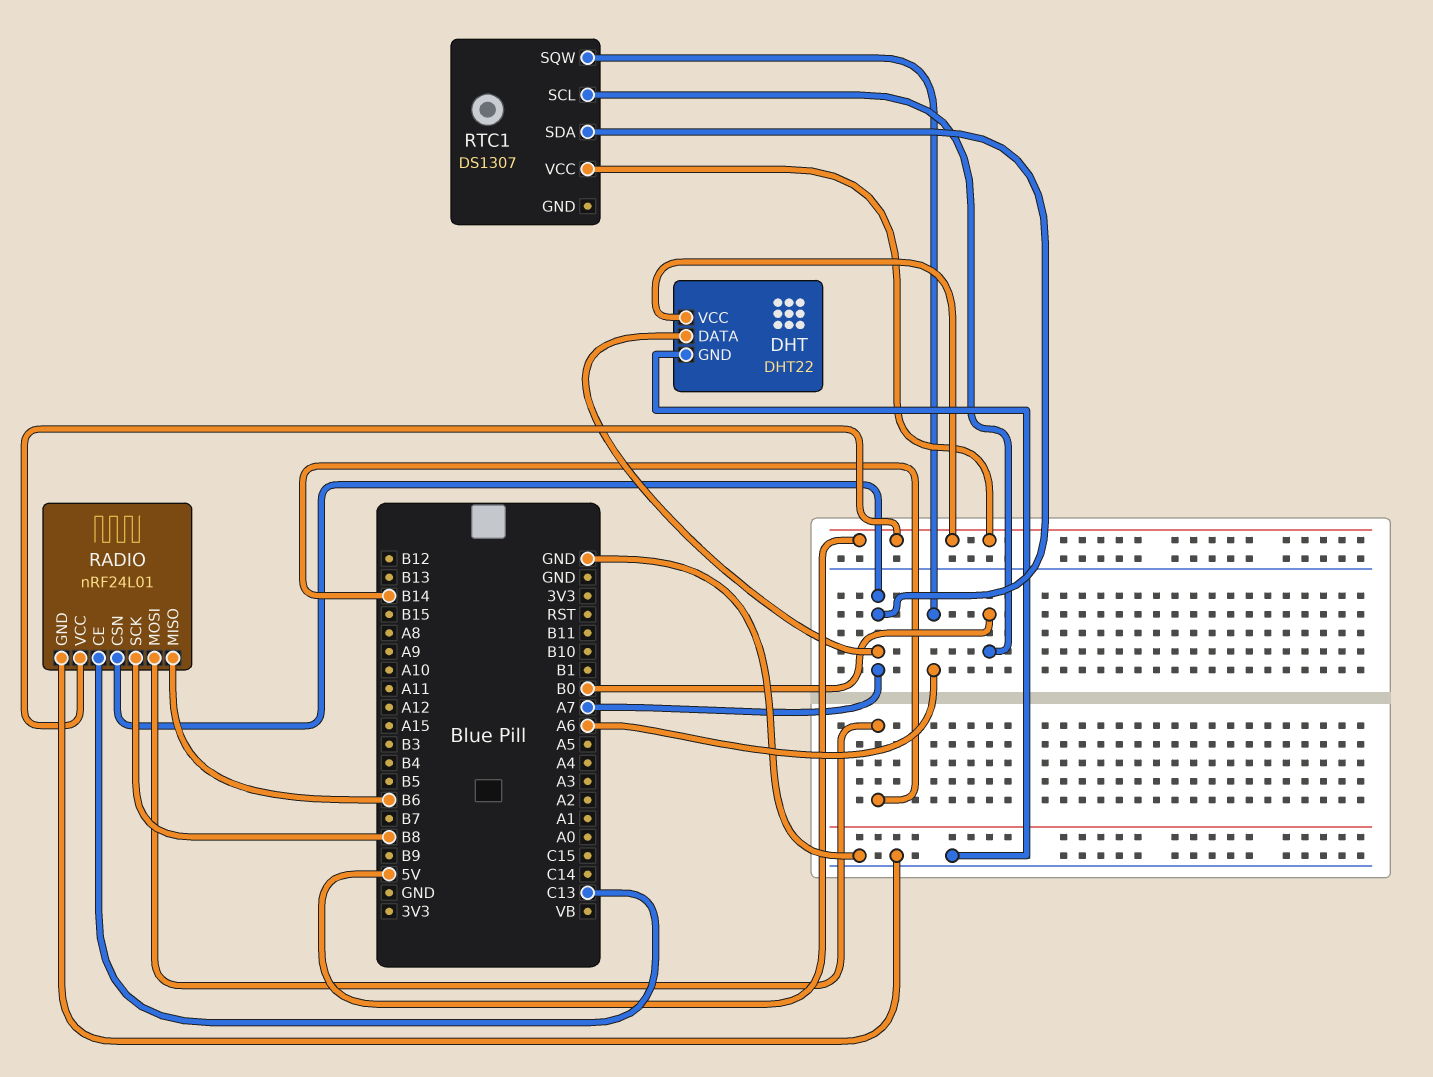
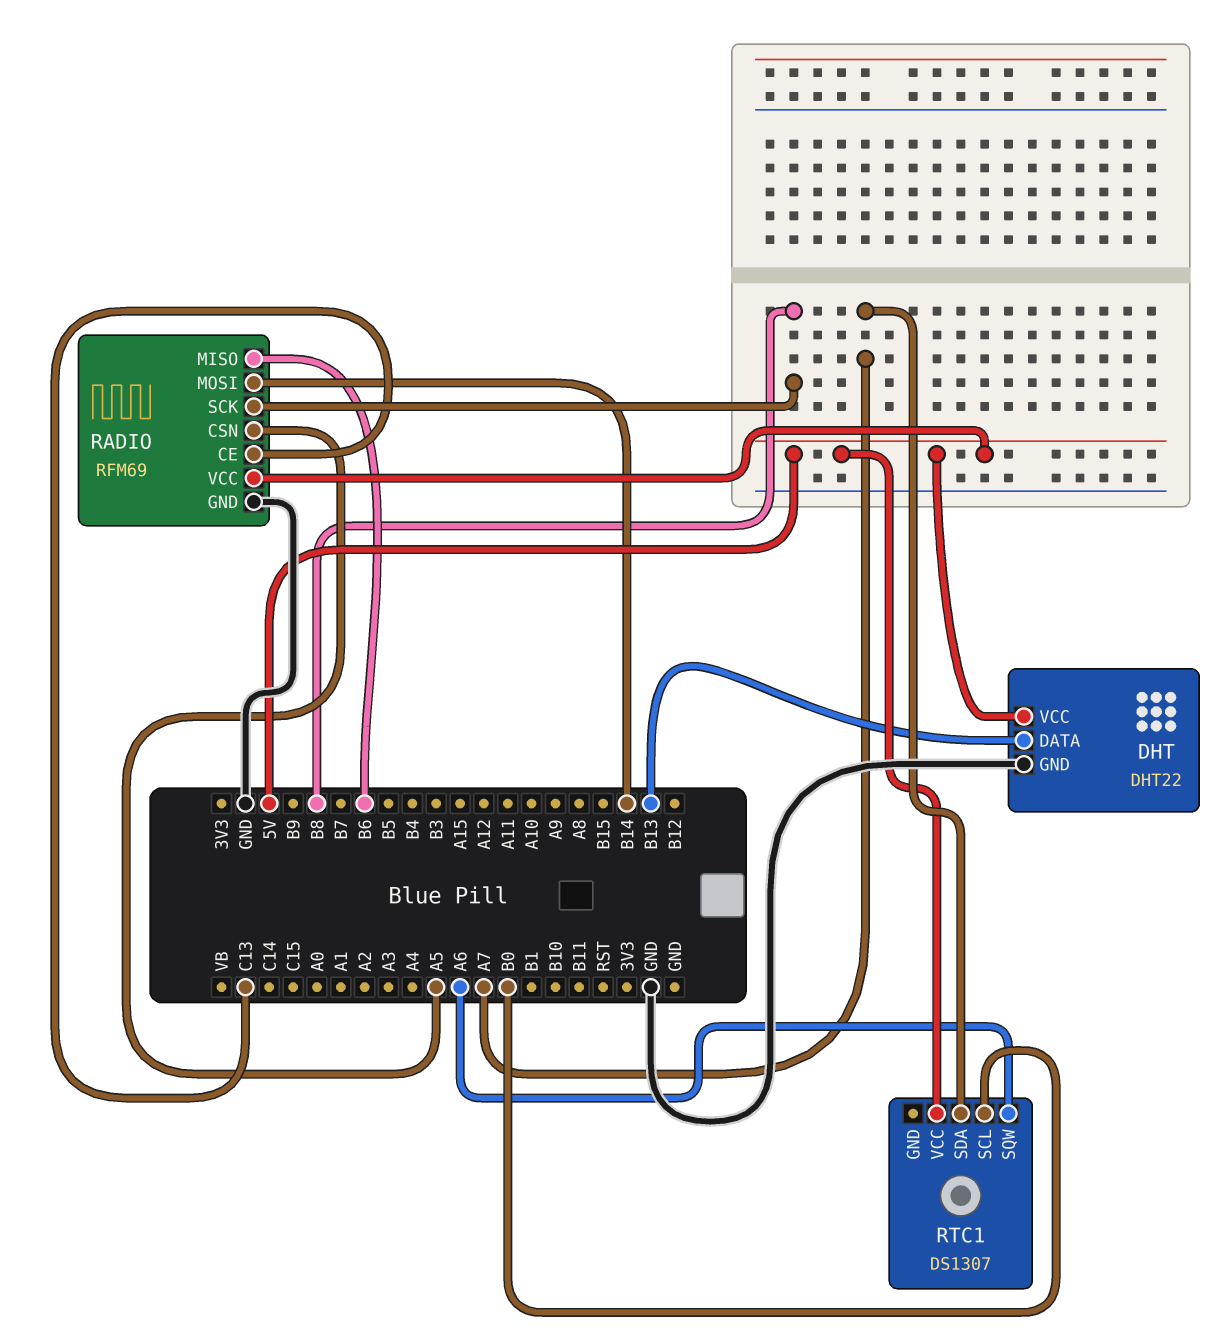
DHT pin DATA: A7 -> B13
RADIO: nRF24L01 -> RFM69
RADIO pin CSN: A7 -> A5

